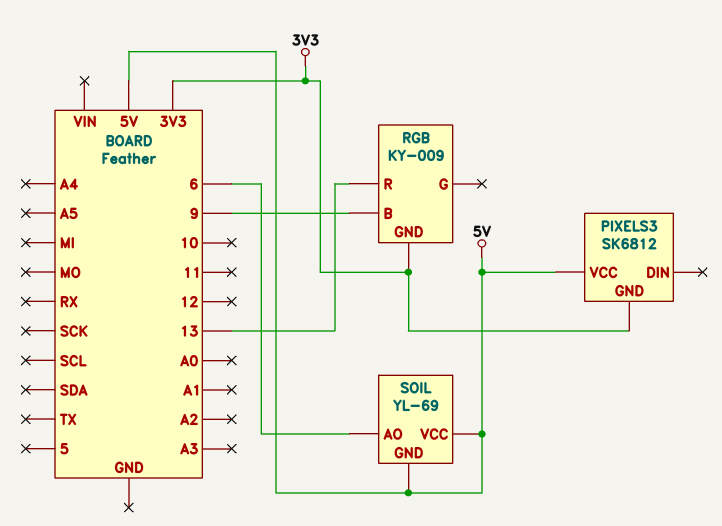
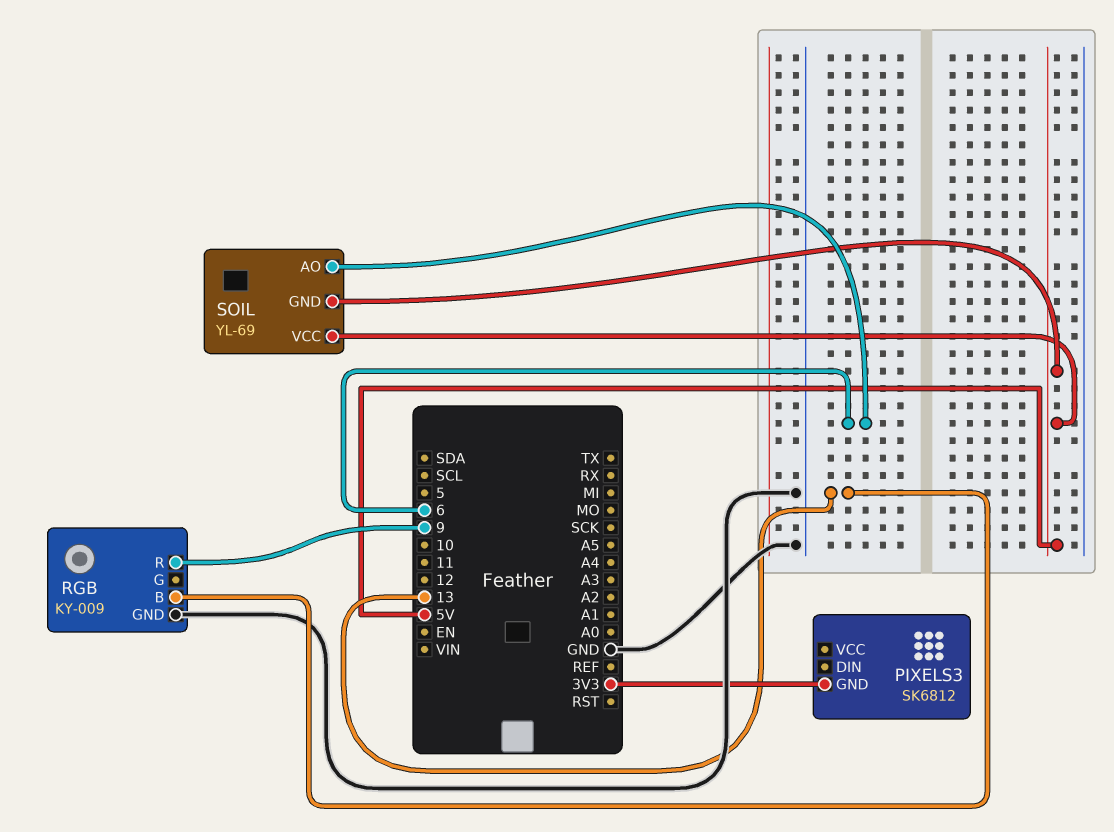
PIXELS3 pin VCC: 5V -> none
RGB pin B: 9 -> 13
RGB pin GND: 3V3 -> GND
RGB pin R: 13 -> 9

